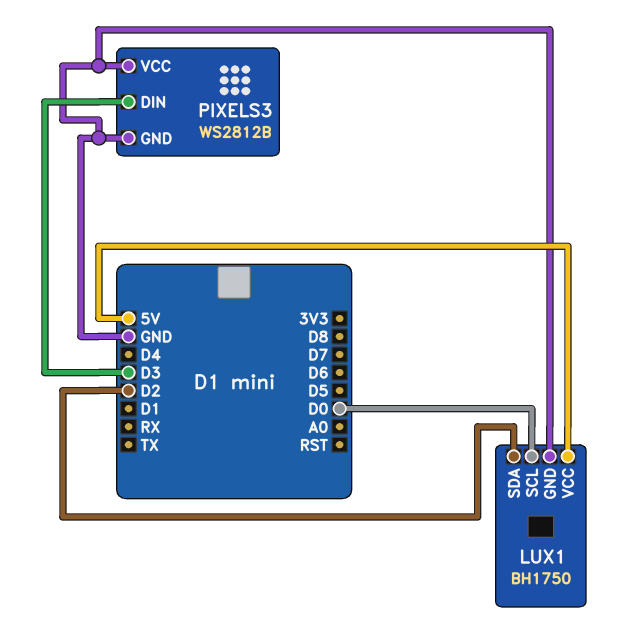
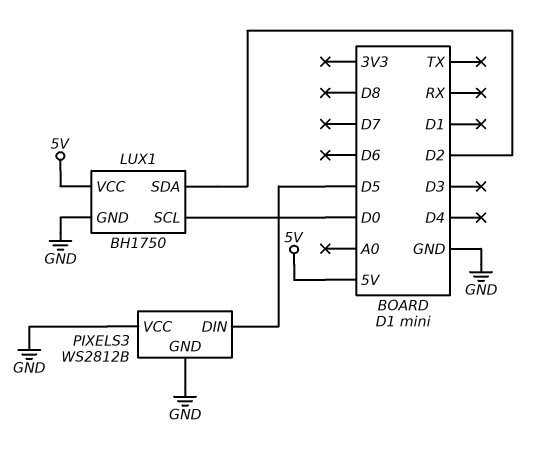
PIXELS3 pin DIN: D3 -> D5

